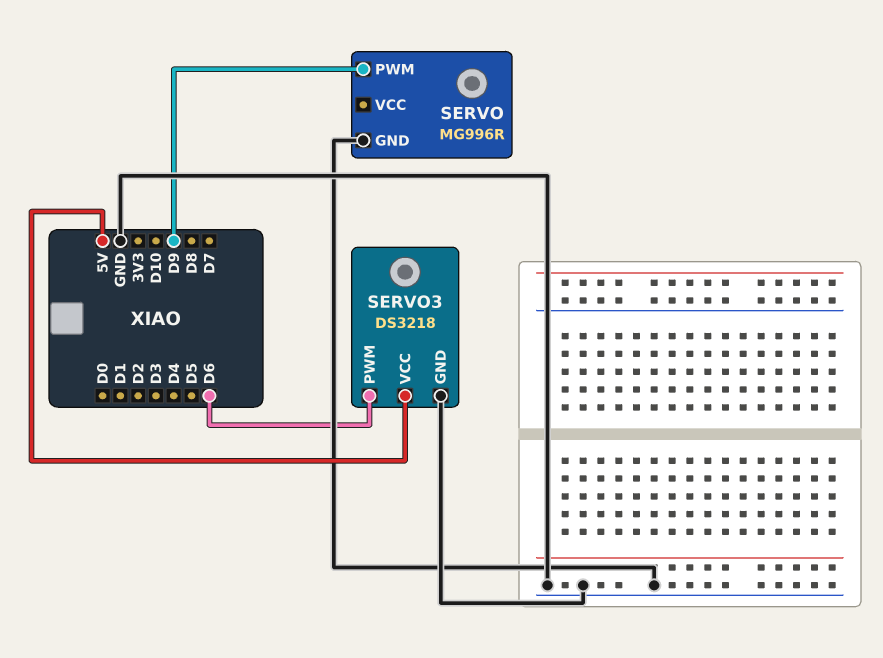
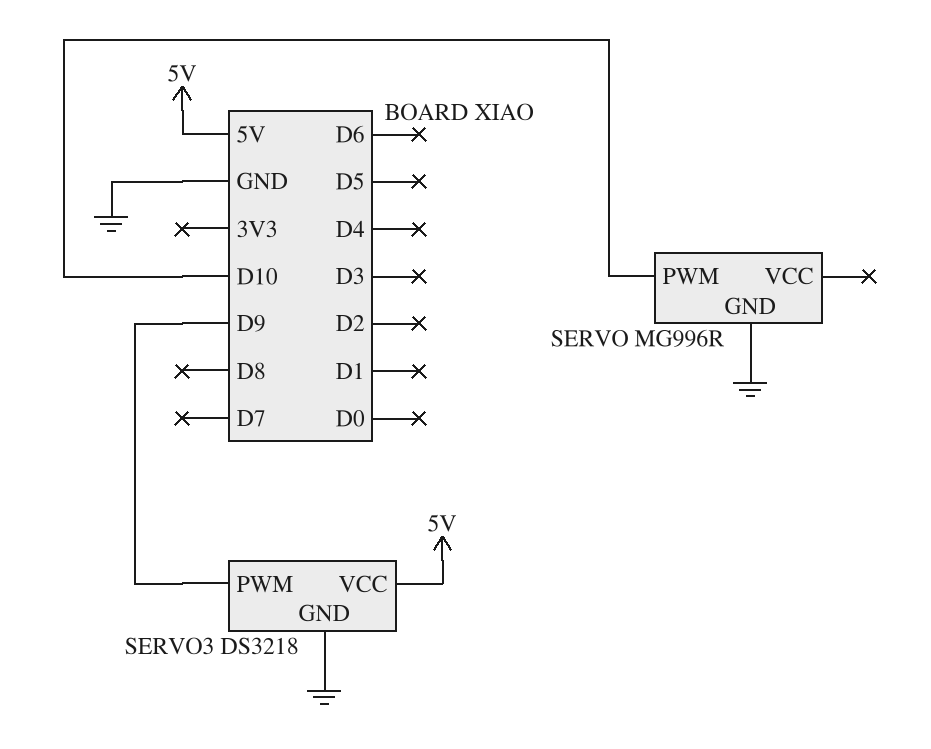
SERVO pin PWM: D9 -> D10
SERVO3 pin PWM: D6 -> D9

